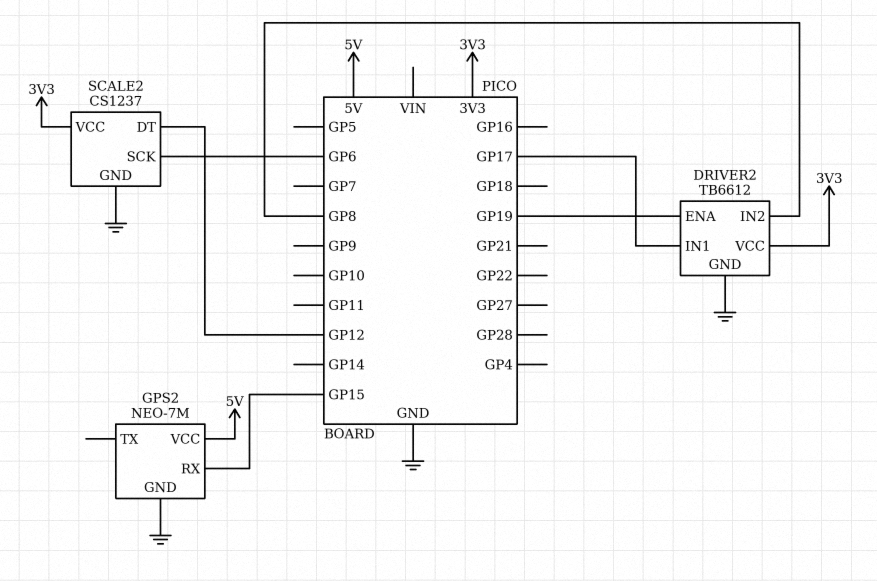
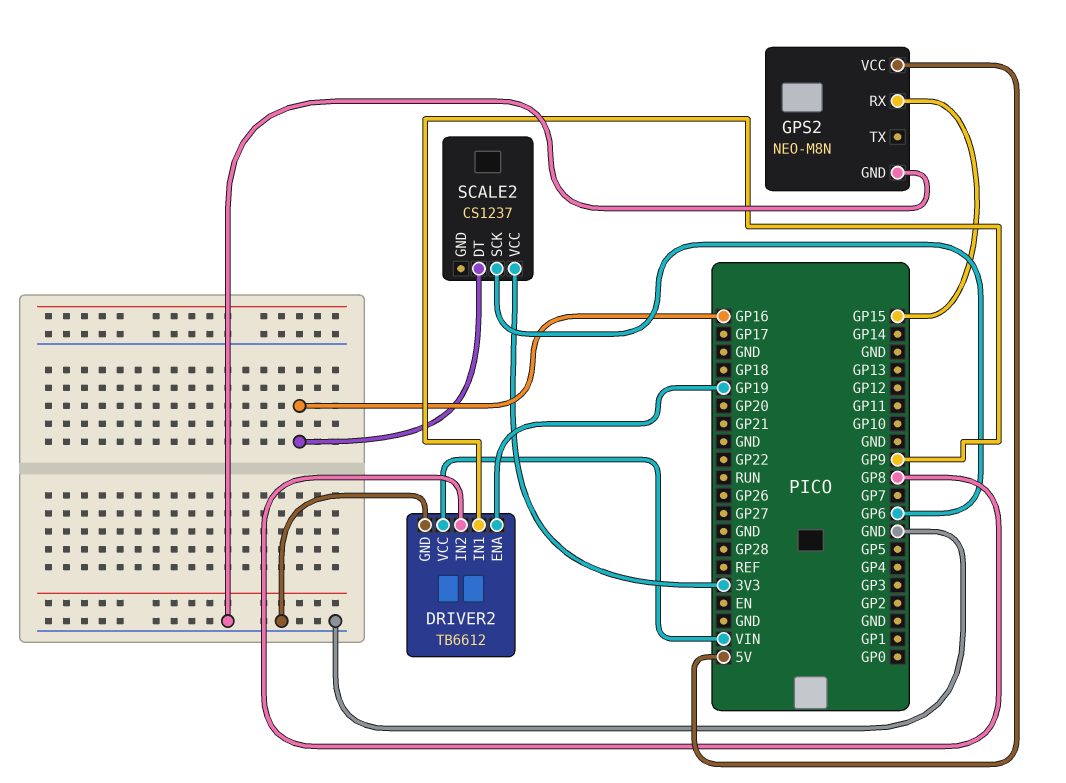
DRIVER2 pin IN1: GP17 -> GP9
DRIVER2 pin VCC: 3V3 -> VIN
GPS2: NEO-7M -> NEO-M8N
SCALE2 pin DT: GP12 -> GP16
SCALE2 pin GND: GND -> none

